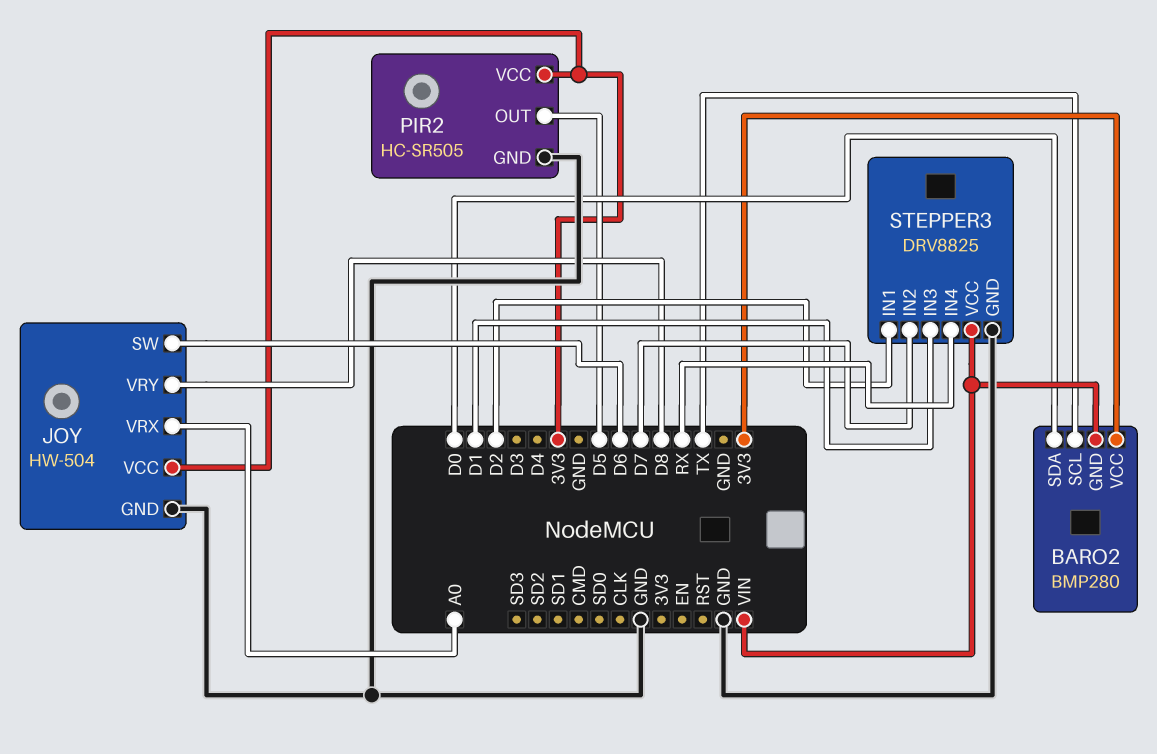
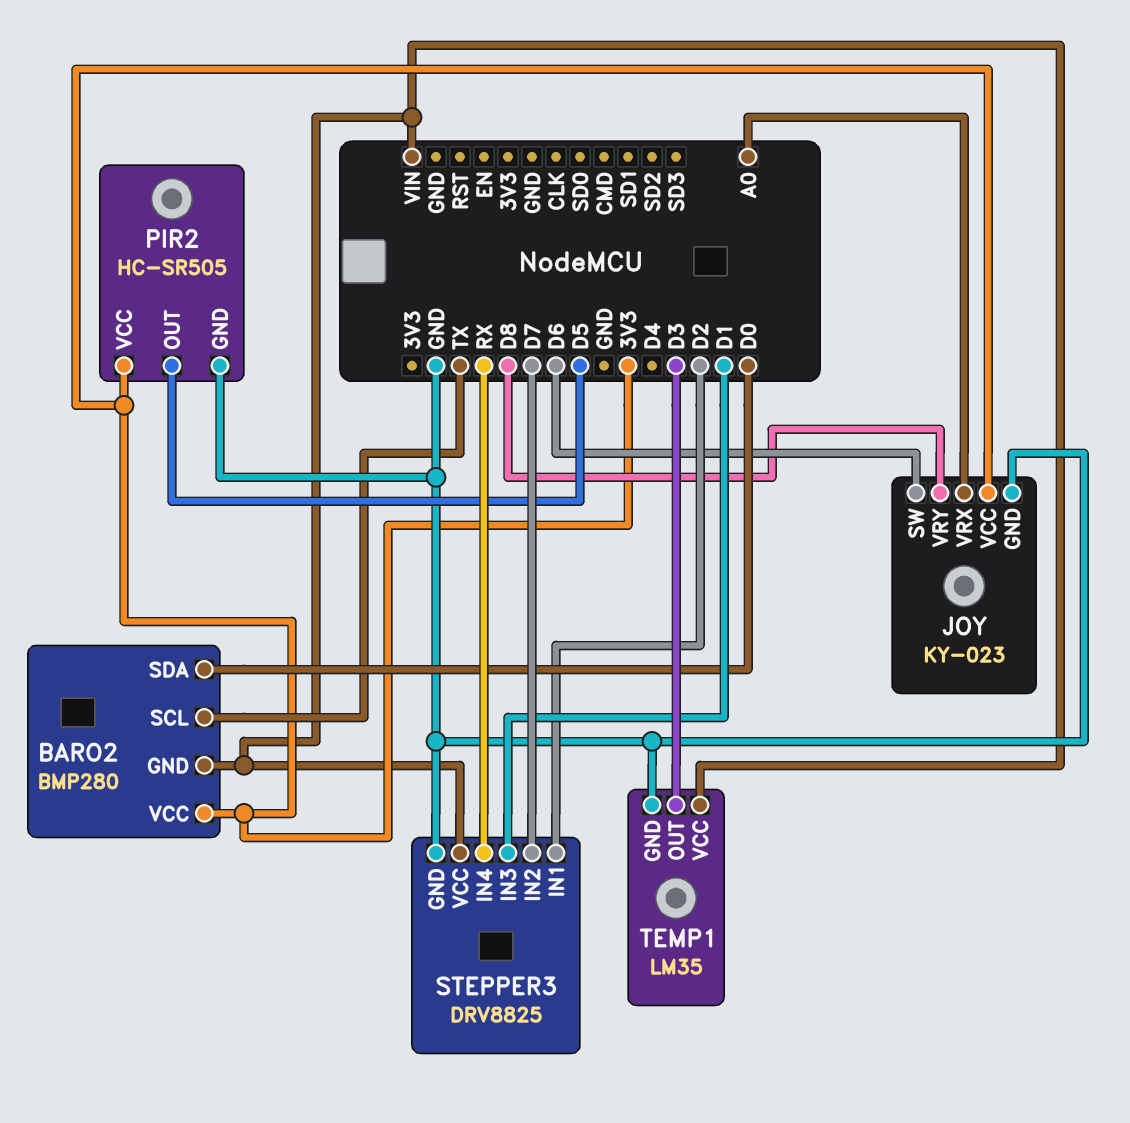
JOY: HW-504 -> KY-023
TEMP1: none -> LM35
TEMP1 pin GND: none -> GND
TEMP1 pin OUT: none -> D3
TEMP1 pin VCC: none -> VIN

